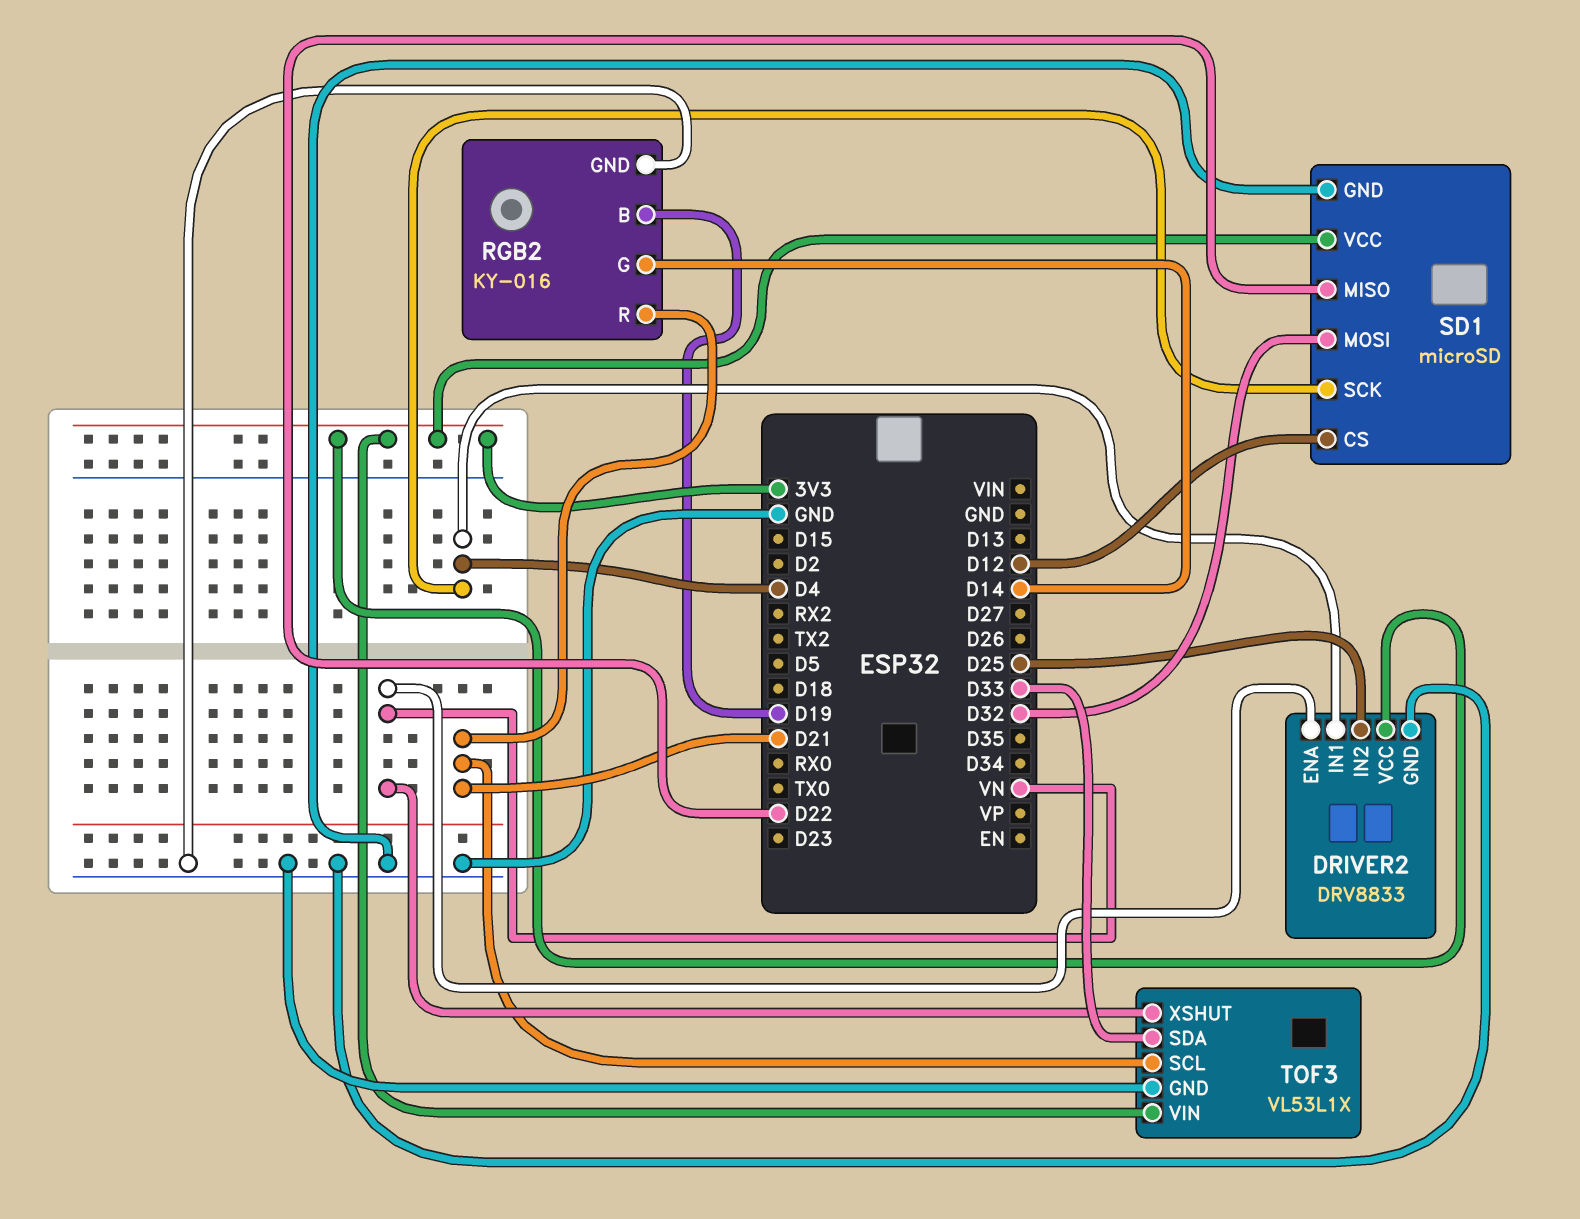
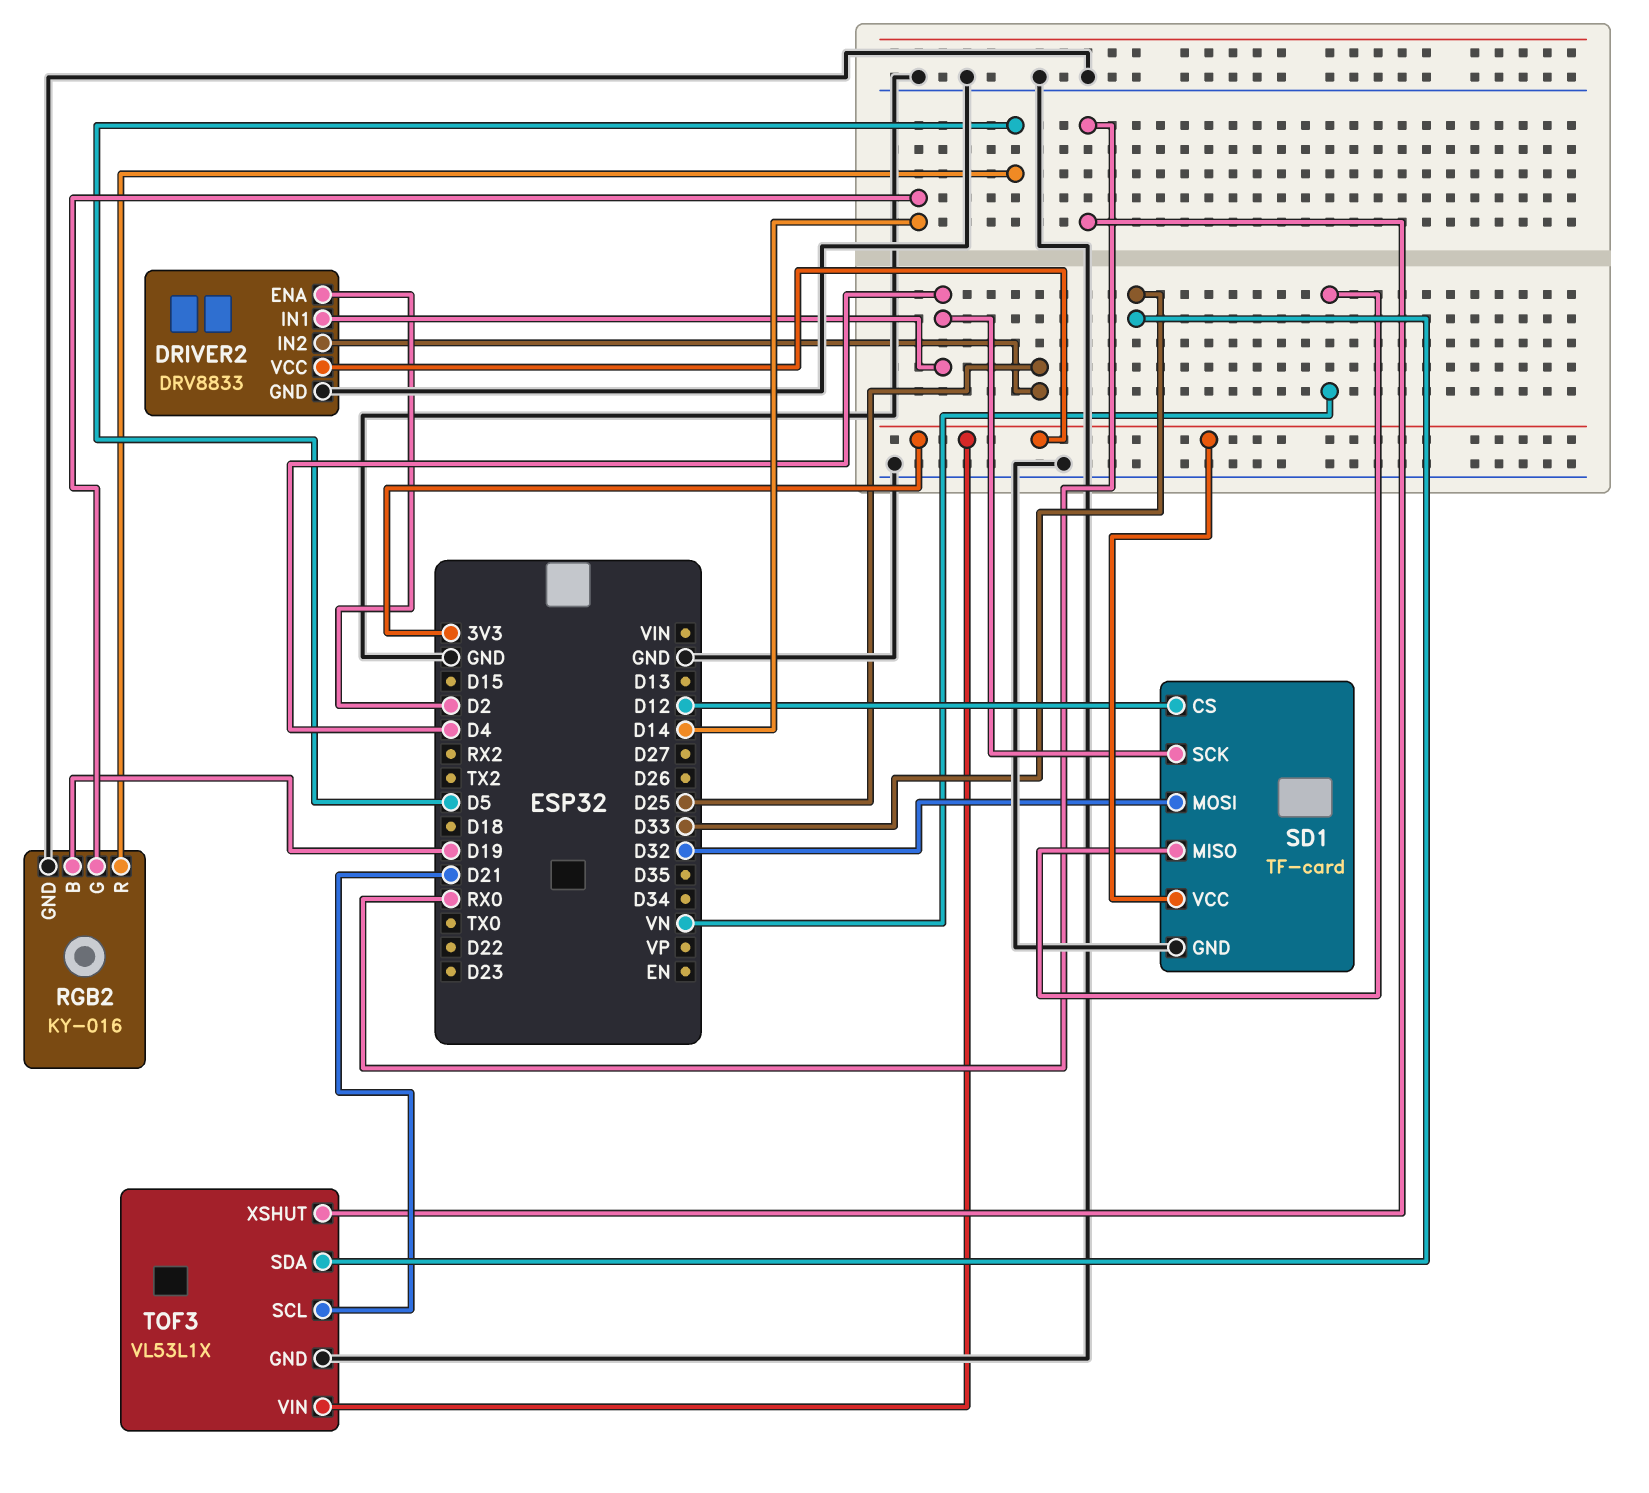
DRIVER2 pin ENA: VN -> D2
RGB2 pin R: D21 -> D5
SD1: microSD -> TF-card
SD1 pin MISO: D22 -> VN
TOF3 pin XSHUT: VN -> RX0

